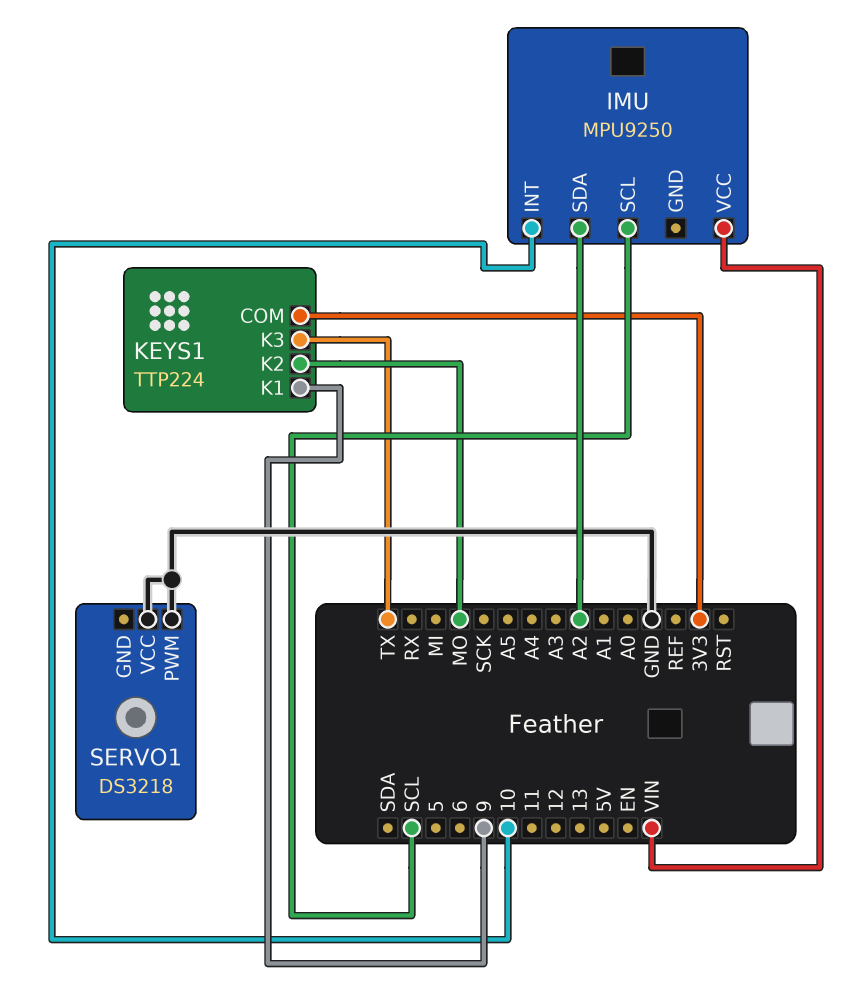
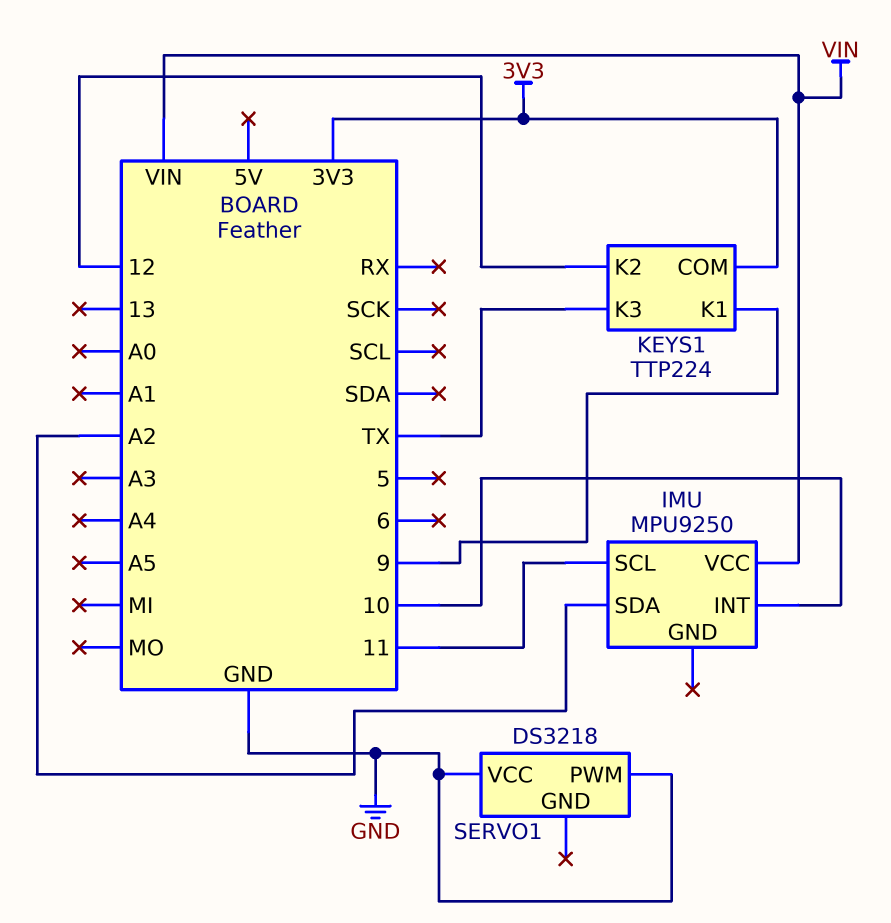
IMU pin SCL: SCL -> 11
KEYS1 pin K2: MO -> 12

